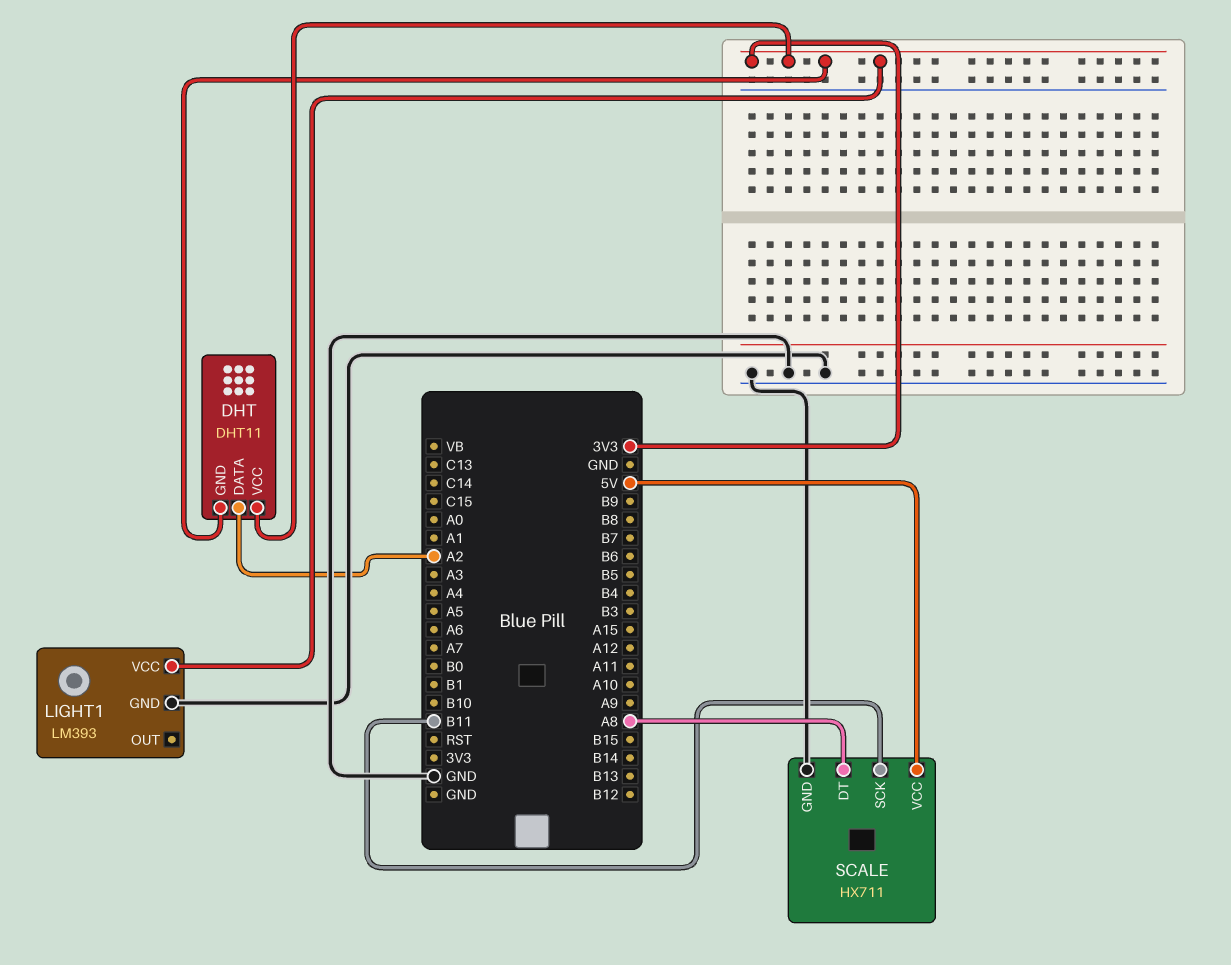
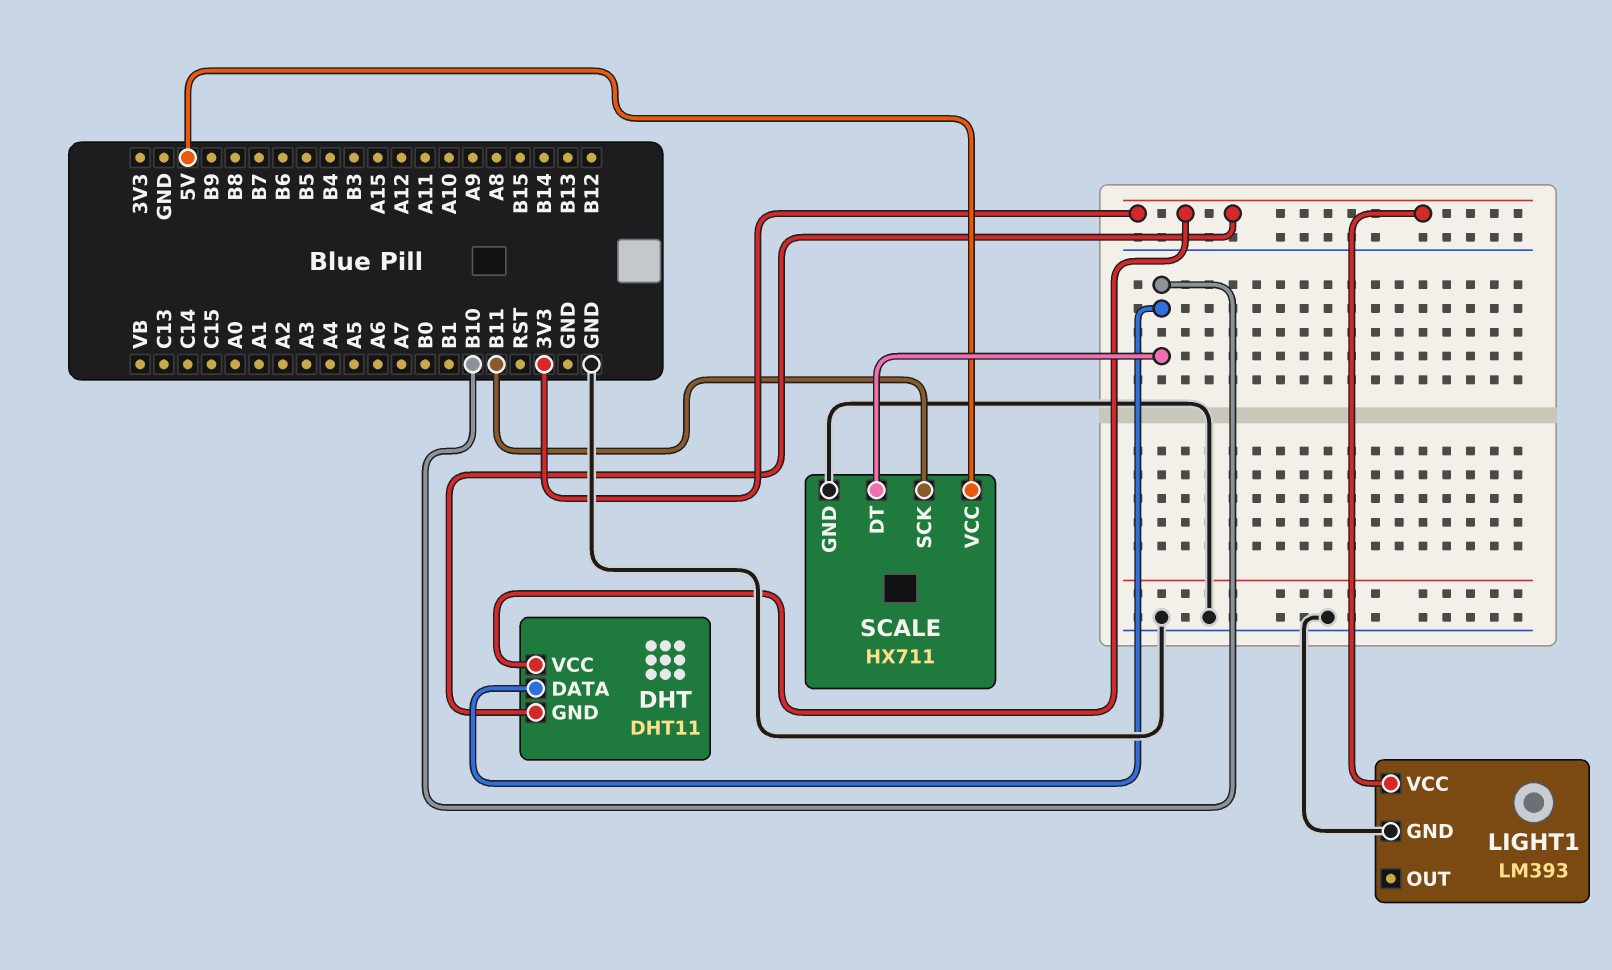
DHT pin DATA: A2 -> B10
SCALE pin DT: A8 -> B10

